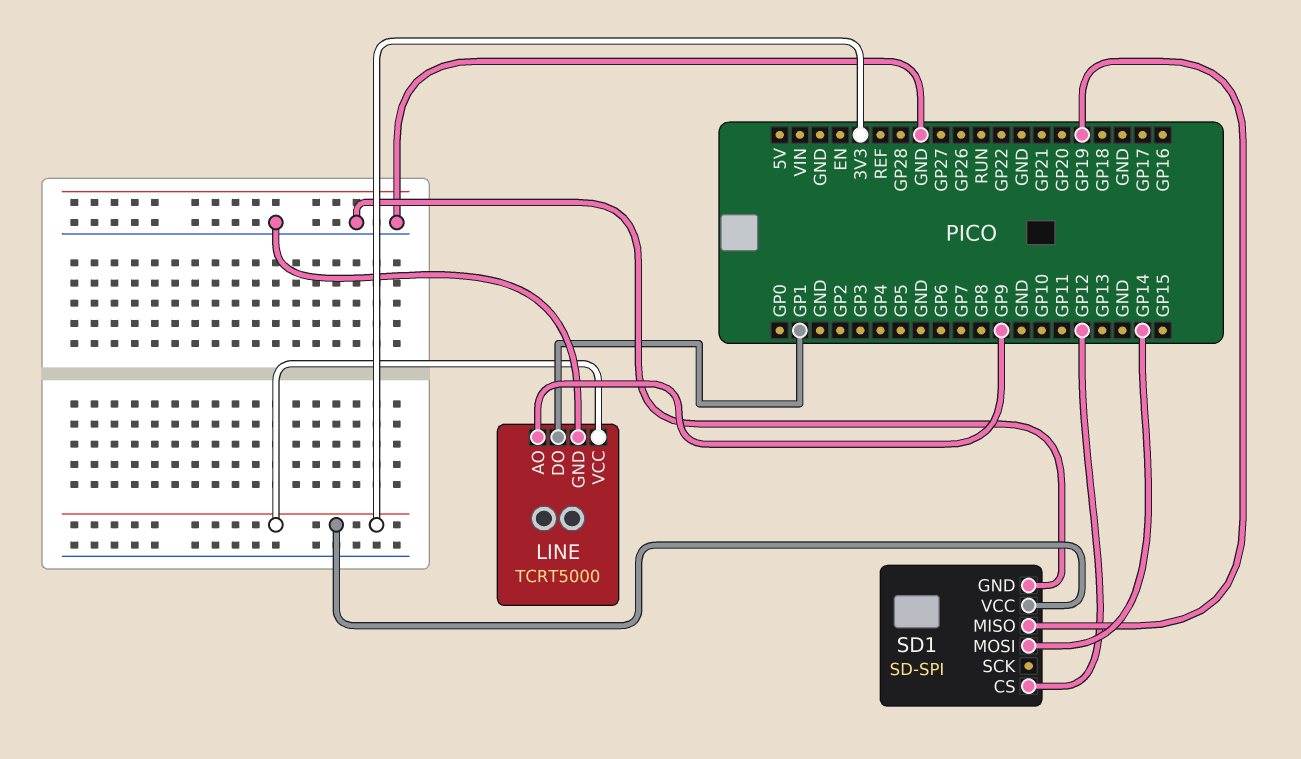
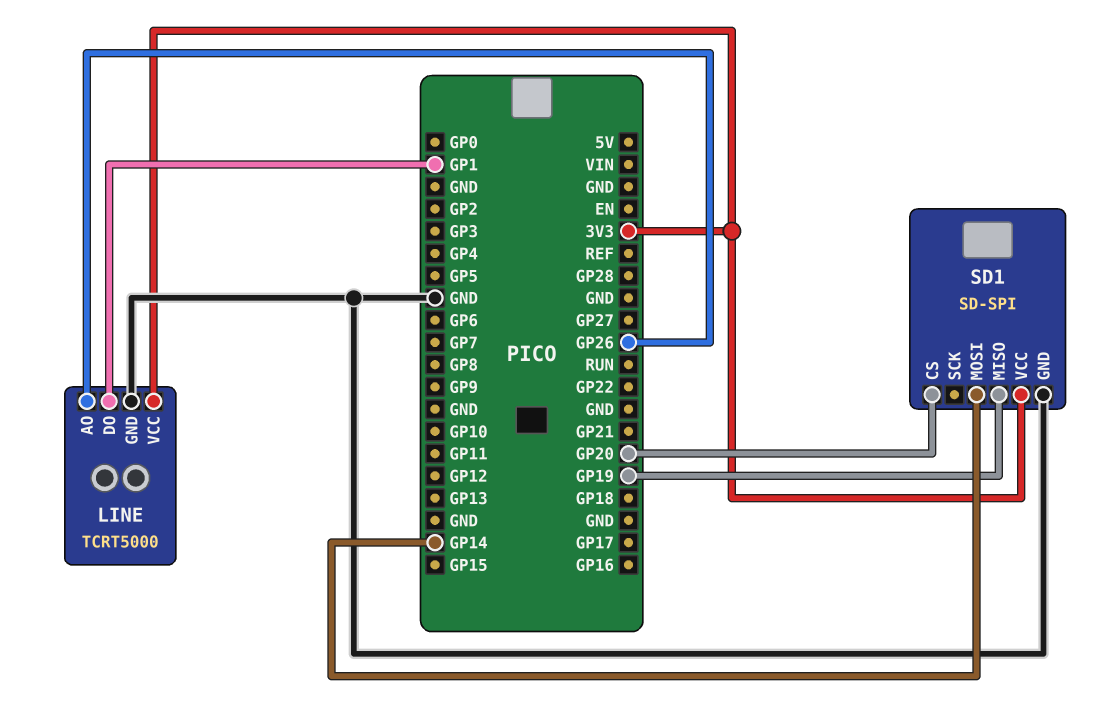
LINE pin AO: GP9 -> GP26
SD1 pin CS: GP12 -> GP20

